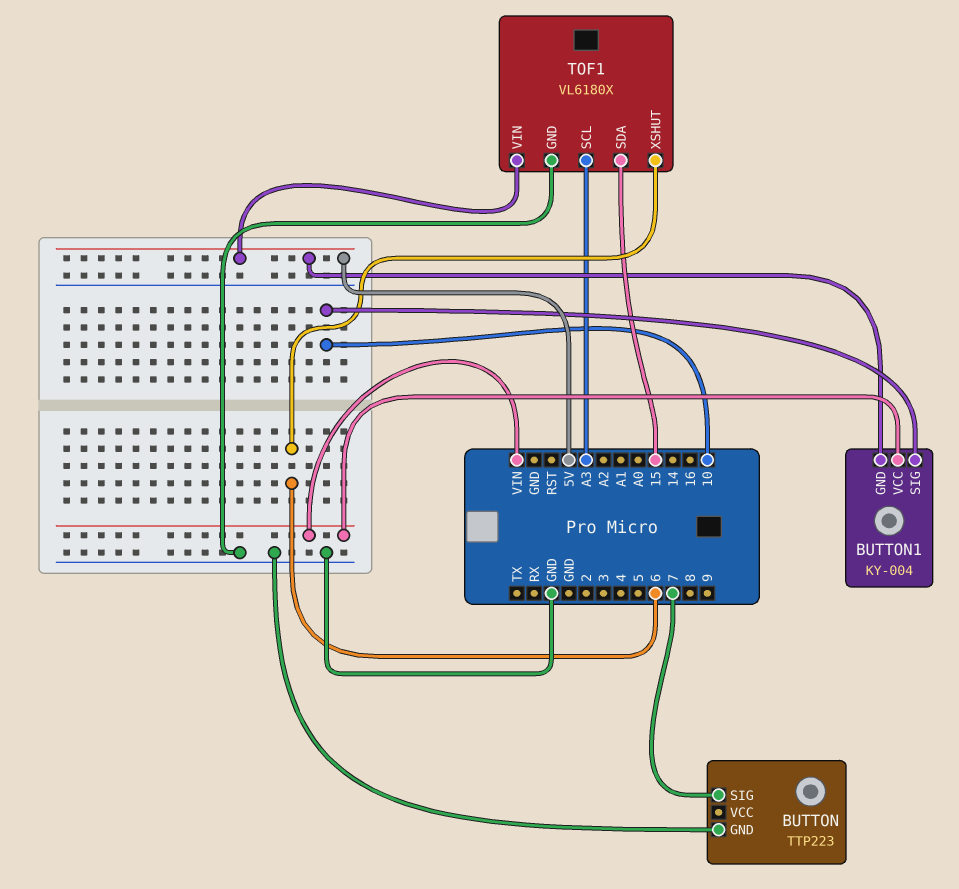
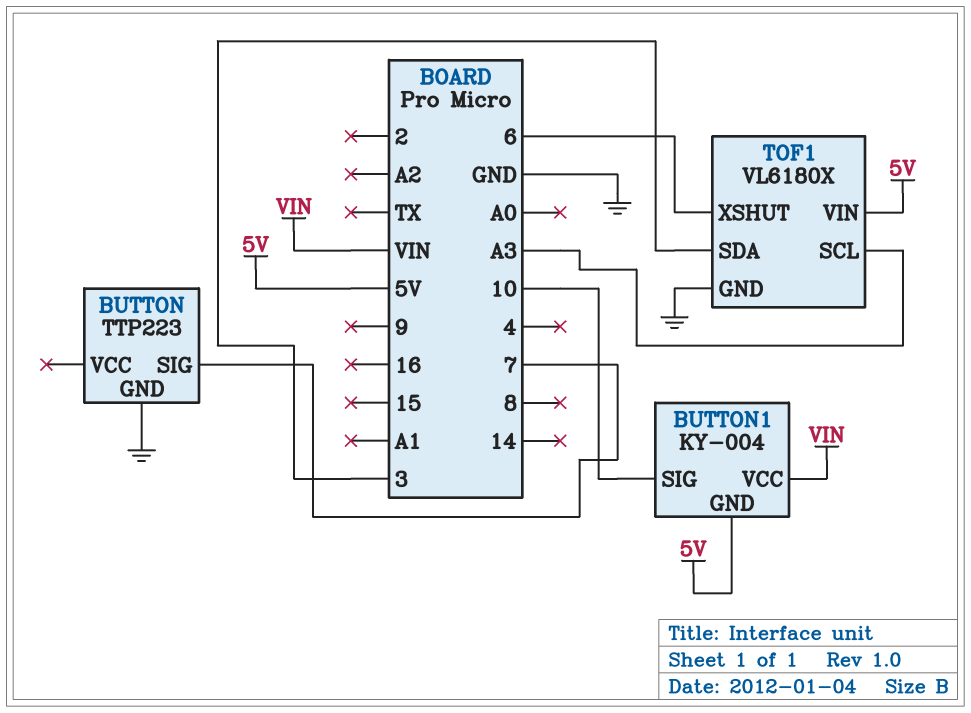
TOF1 pin SDA: 15 -> 3

